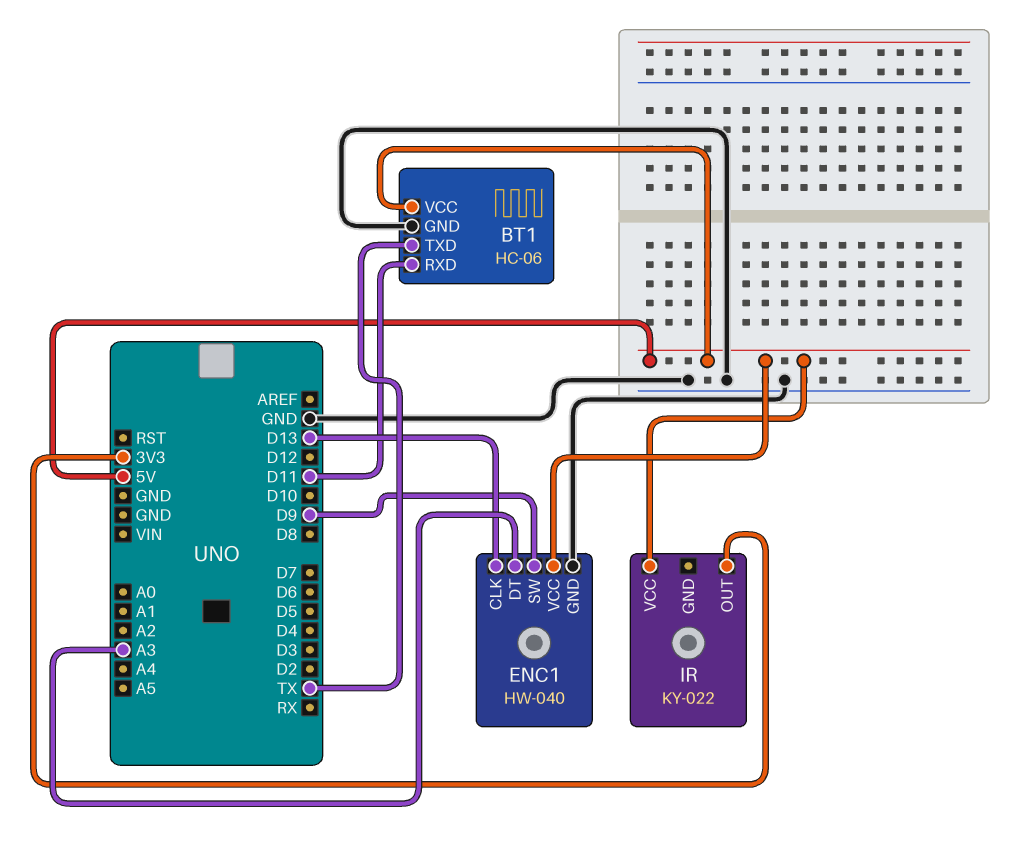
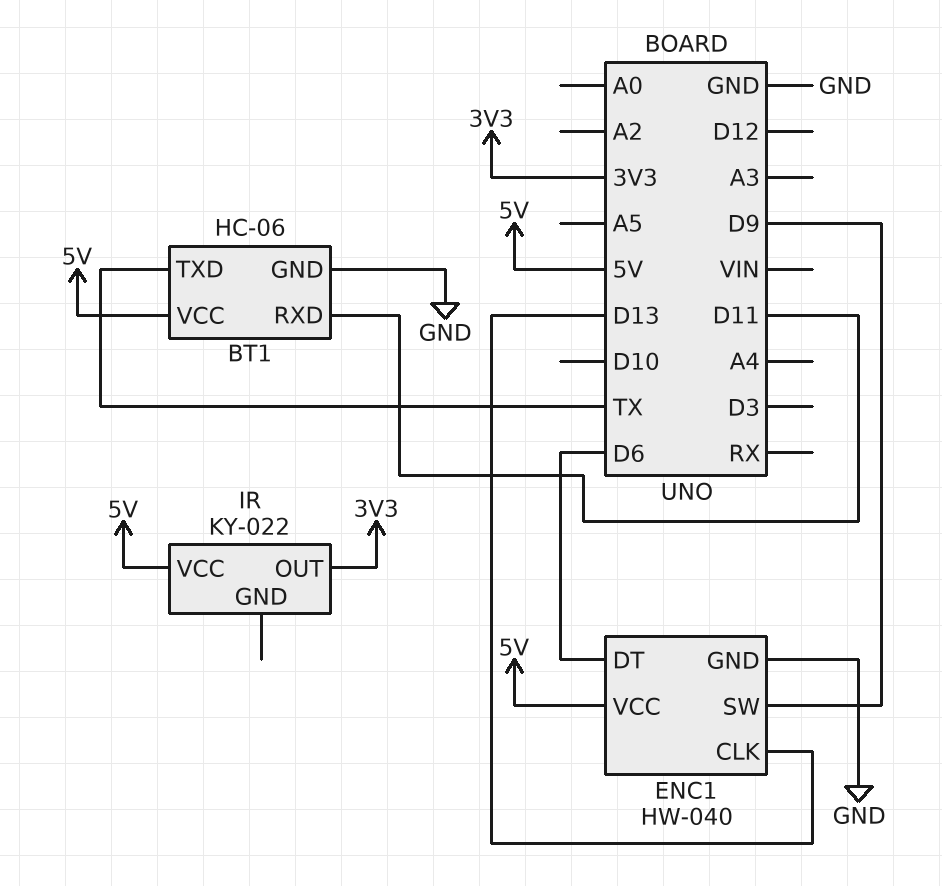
ENC1 pin DT: A3 -> D6

